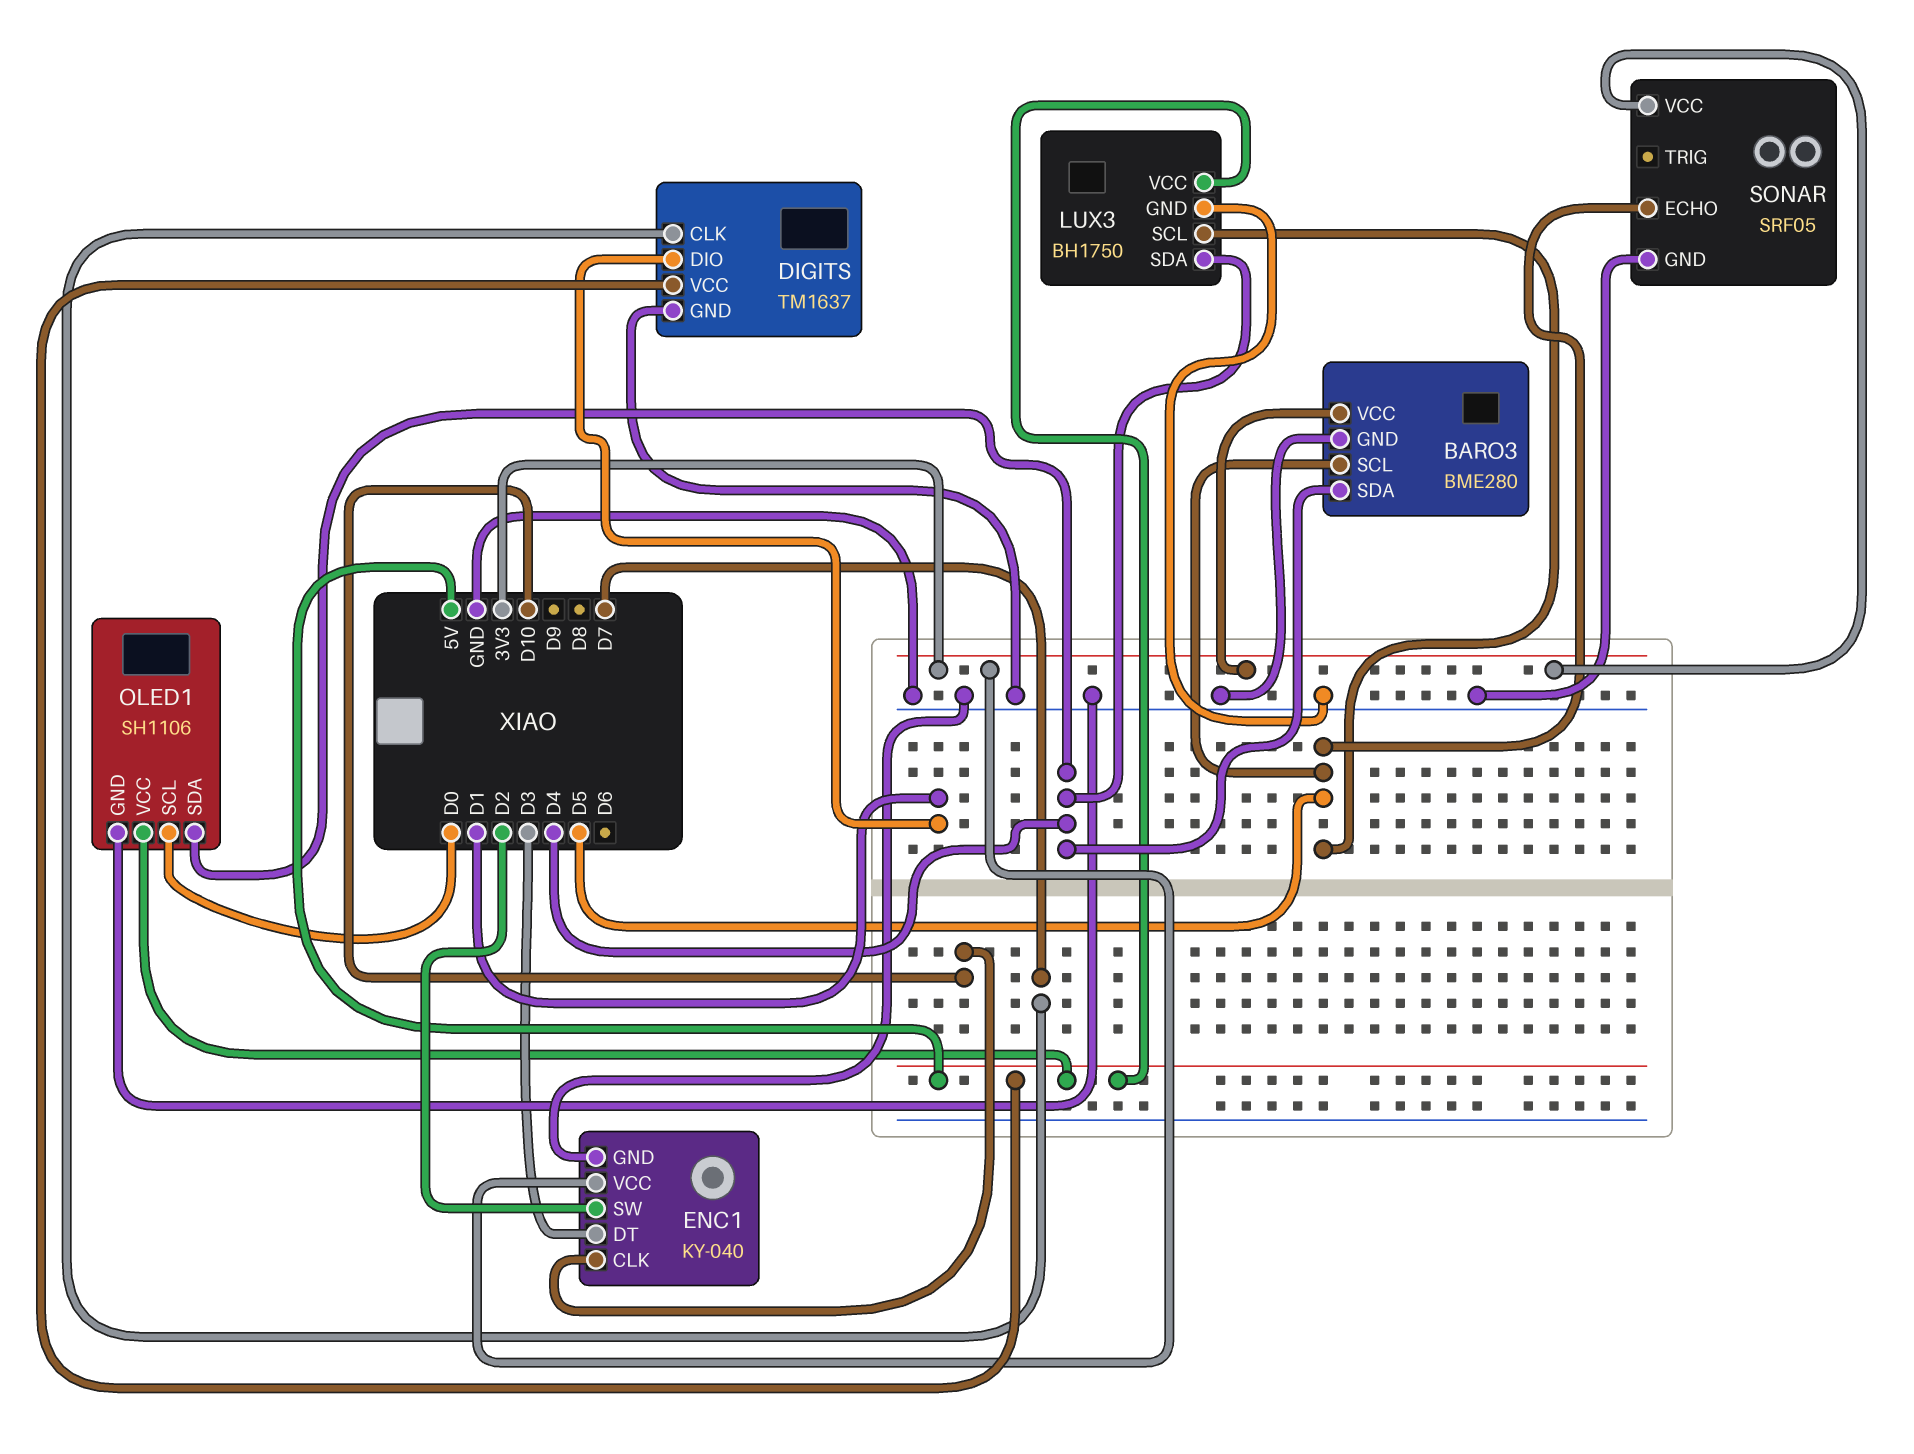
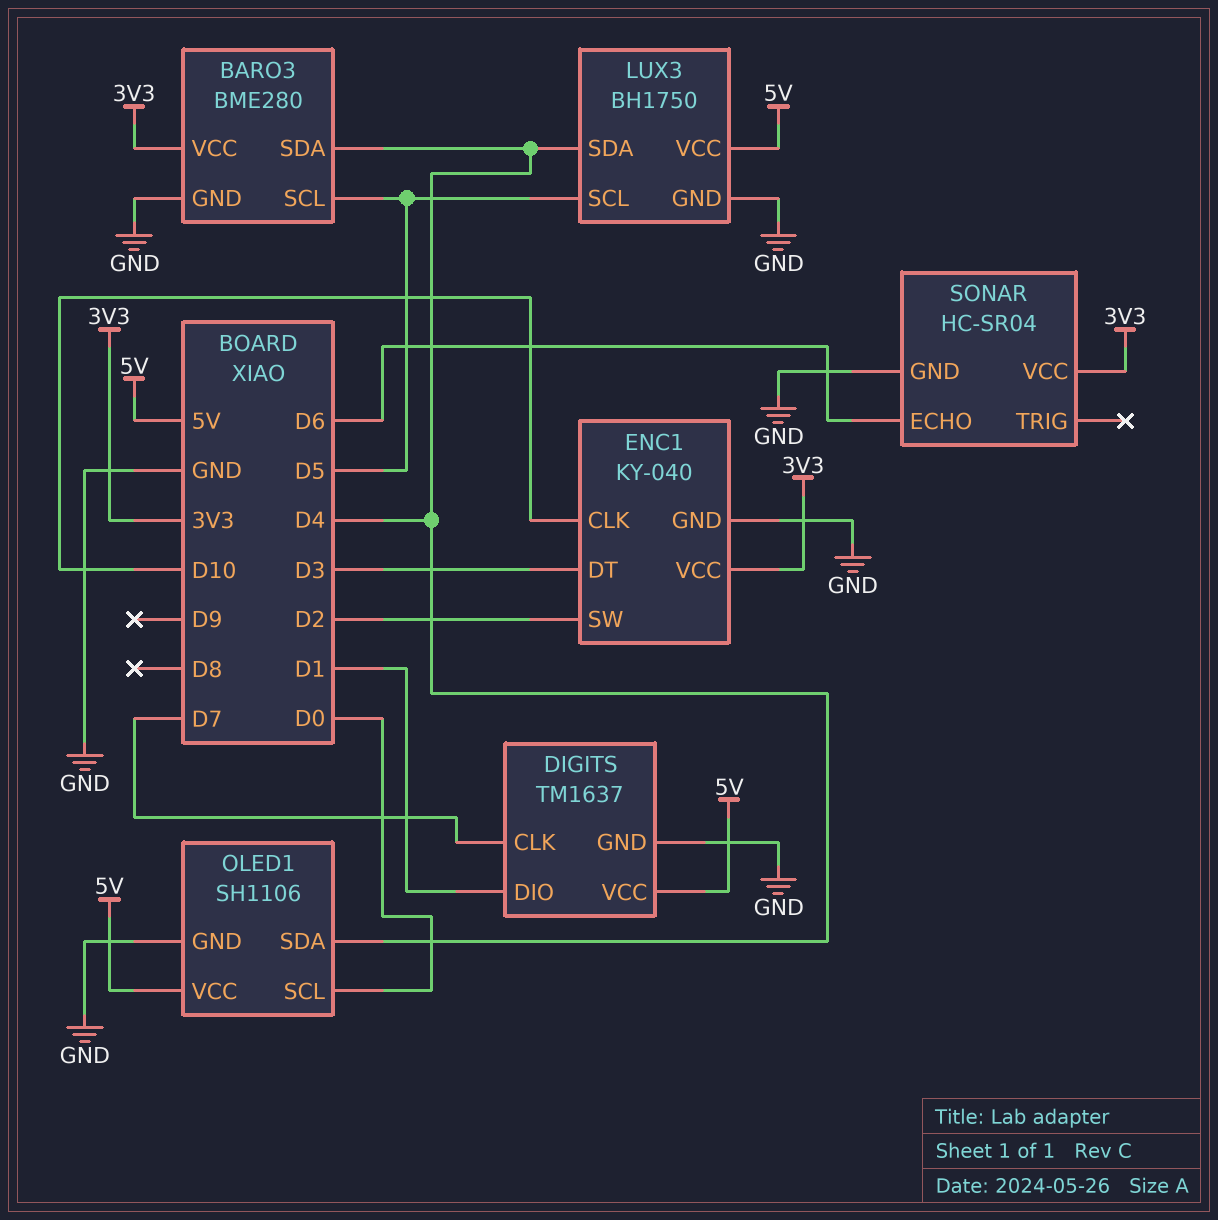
SONAR: SRF05 -> HC-SR04
SONAR pin ECHO: D5 -> D6

